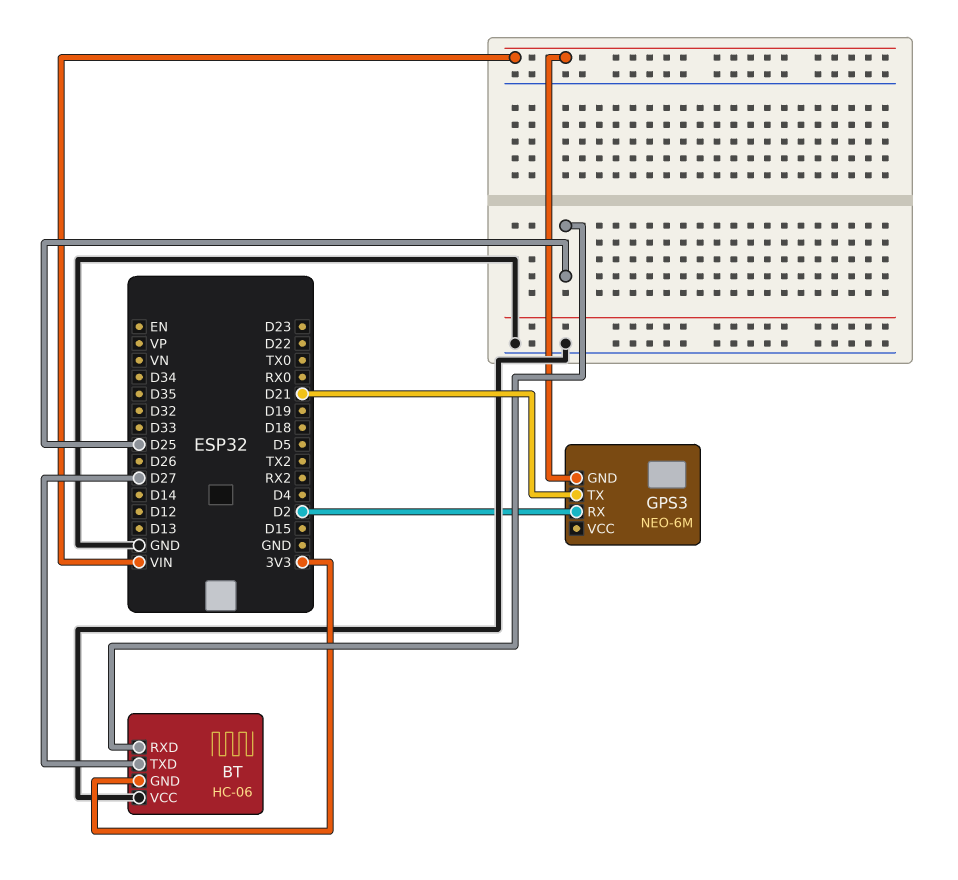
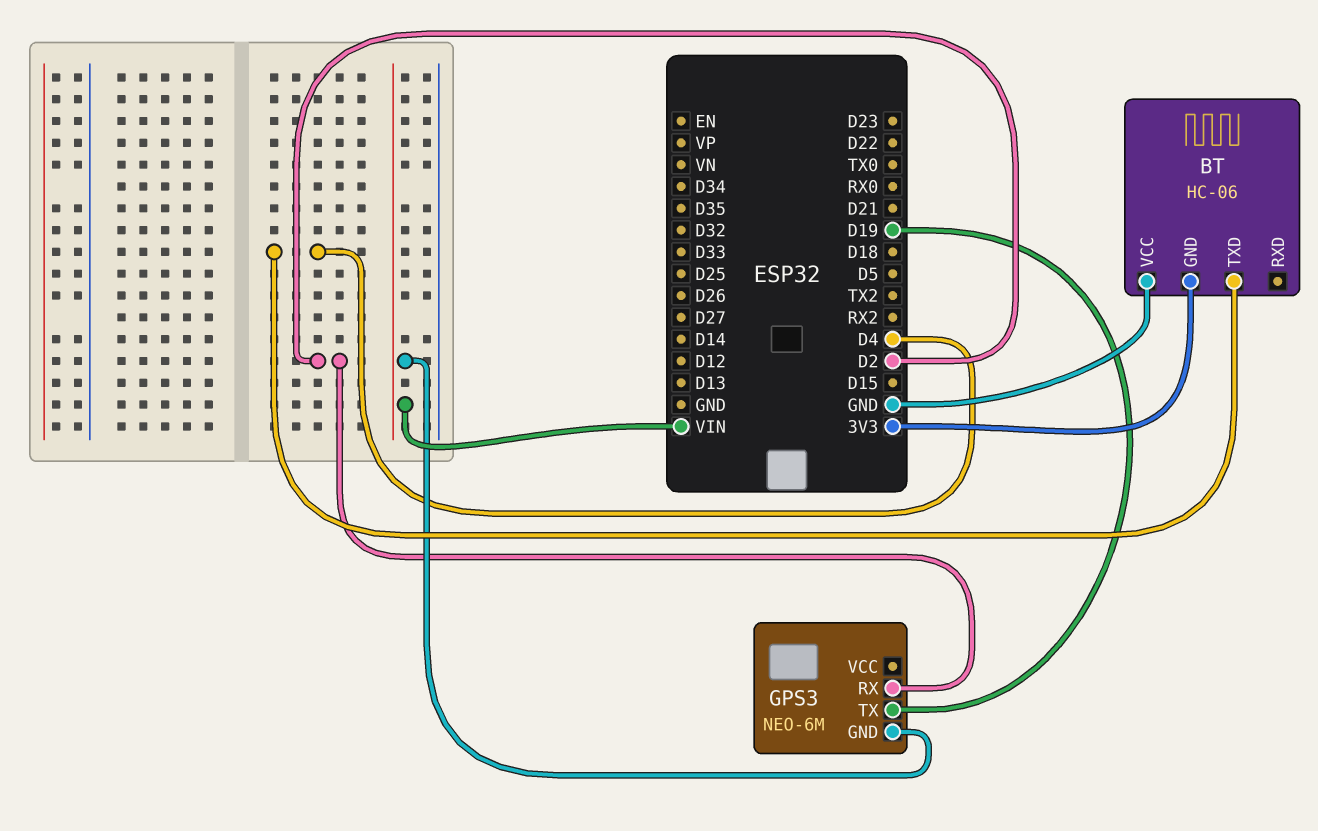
BT pin RXD: D25 -> none
BT pin TXD: D27 -> D4
GPS3 pin TX: D21 -> D19

